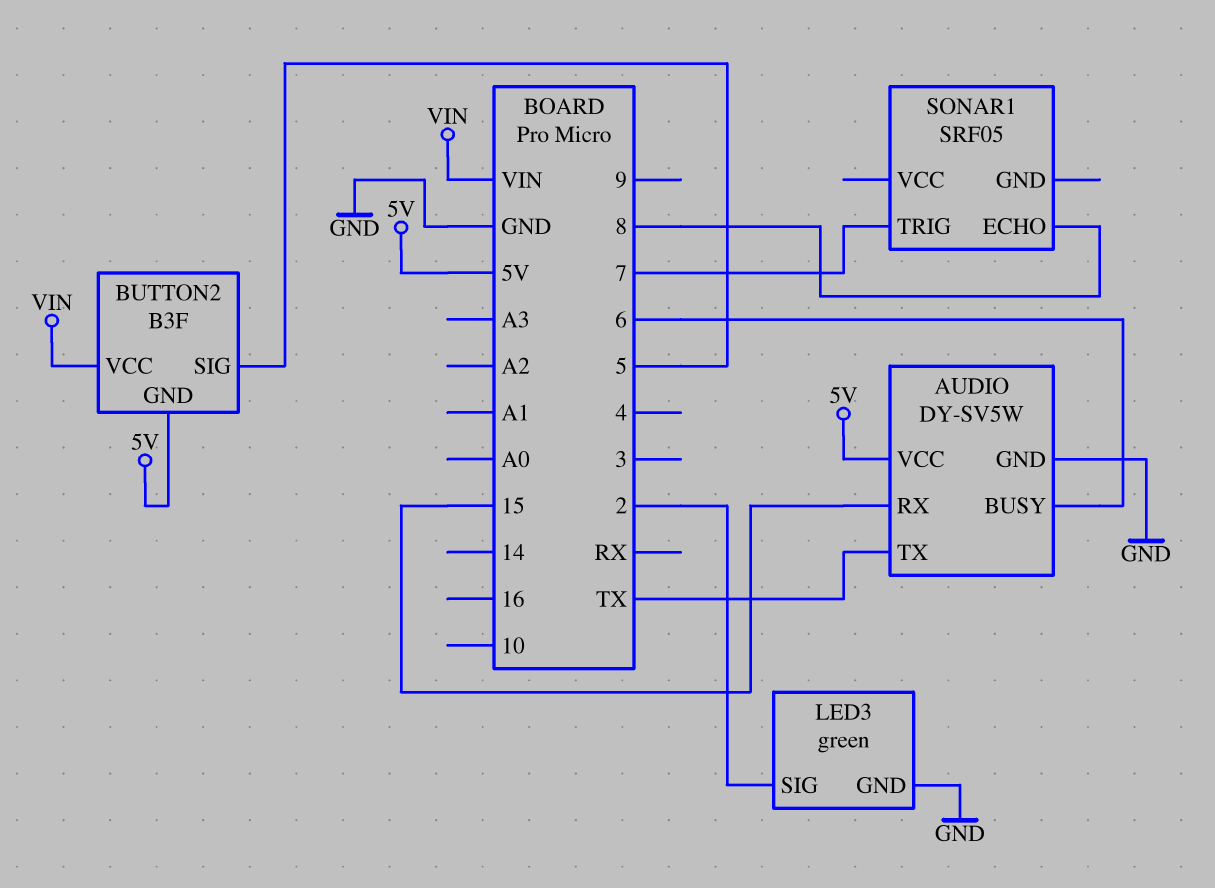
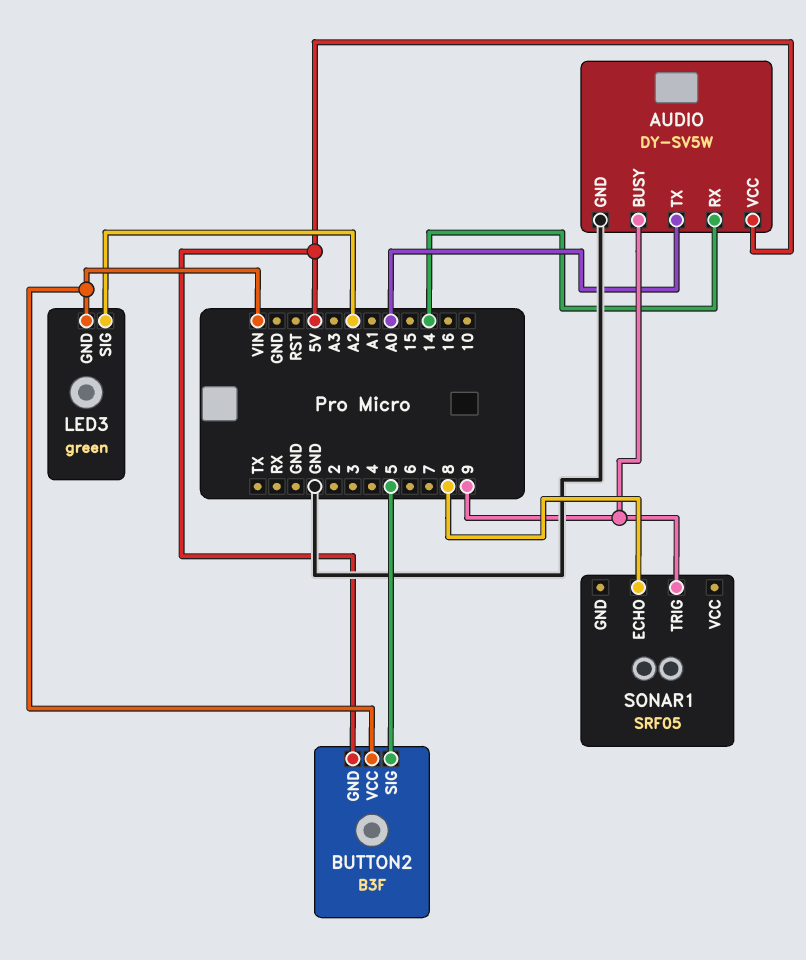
AUDIO pin BUSY: 6 -> 9
AUDIO pin RX: 15 -> 14
AUDIO pin TX: TX -> A0
LED3 pin GND: GND -> VIN
LED3 pin SIG: 2 -> A2
SONAR1 pin TRIG: 7 -> 9

